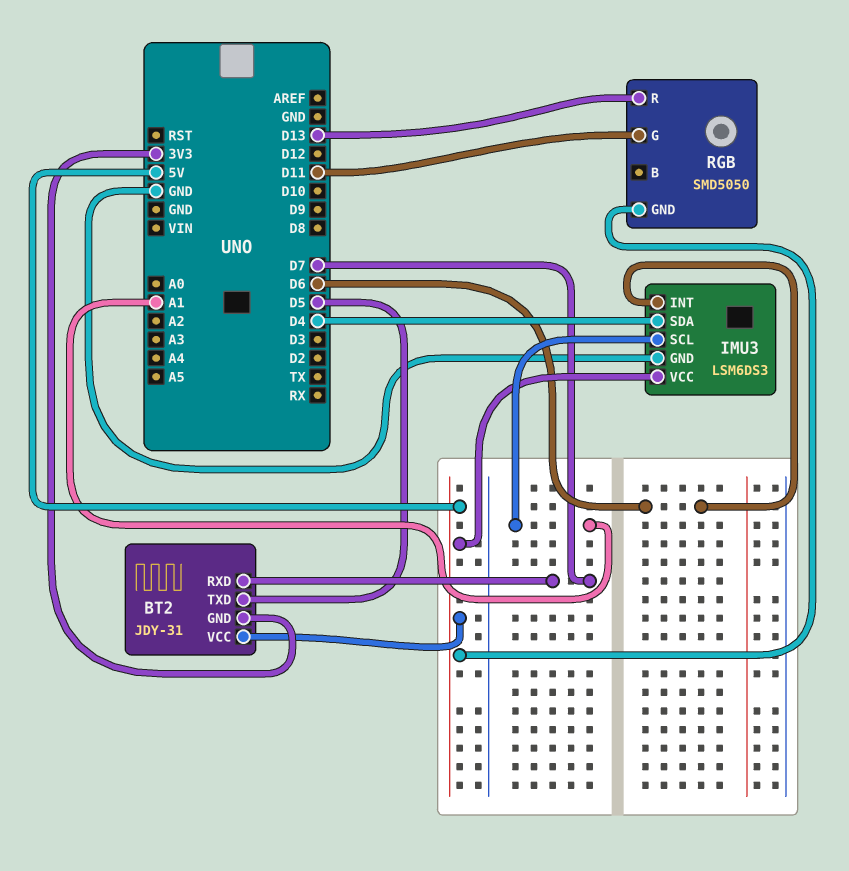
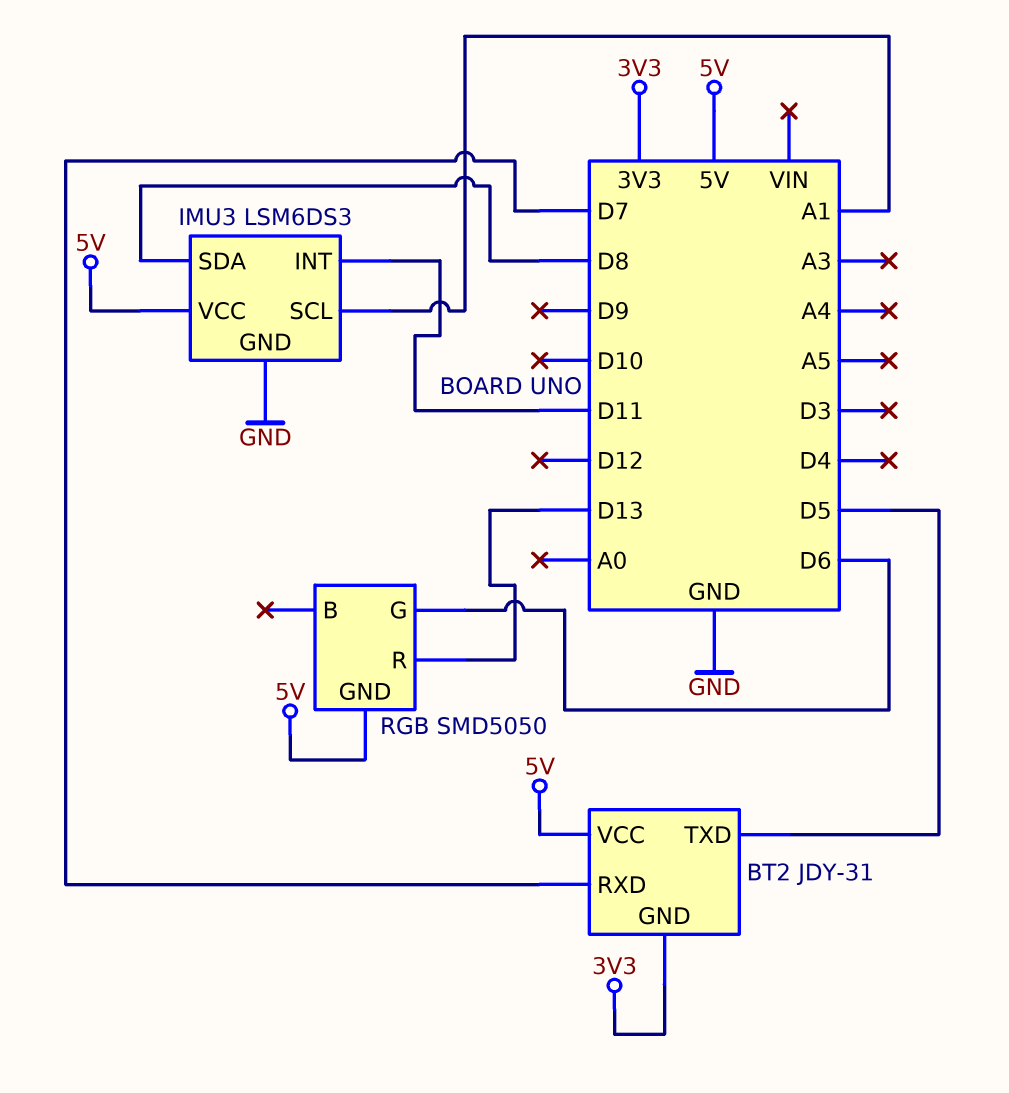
IMU3 pin INT: D6 -> D11
IMU3 pin SDA: D4 -> D8
RGB pin G: D11 -> D6

